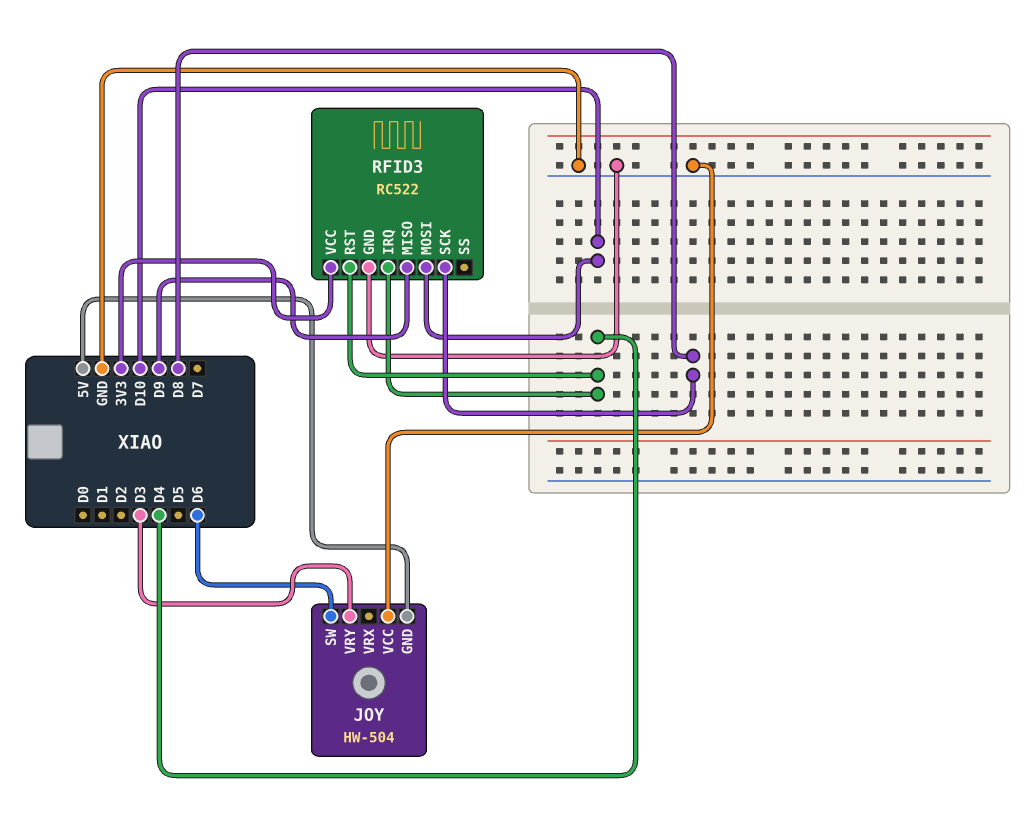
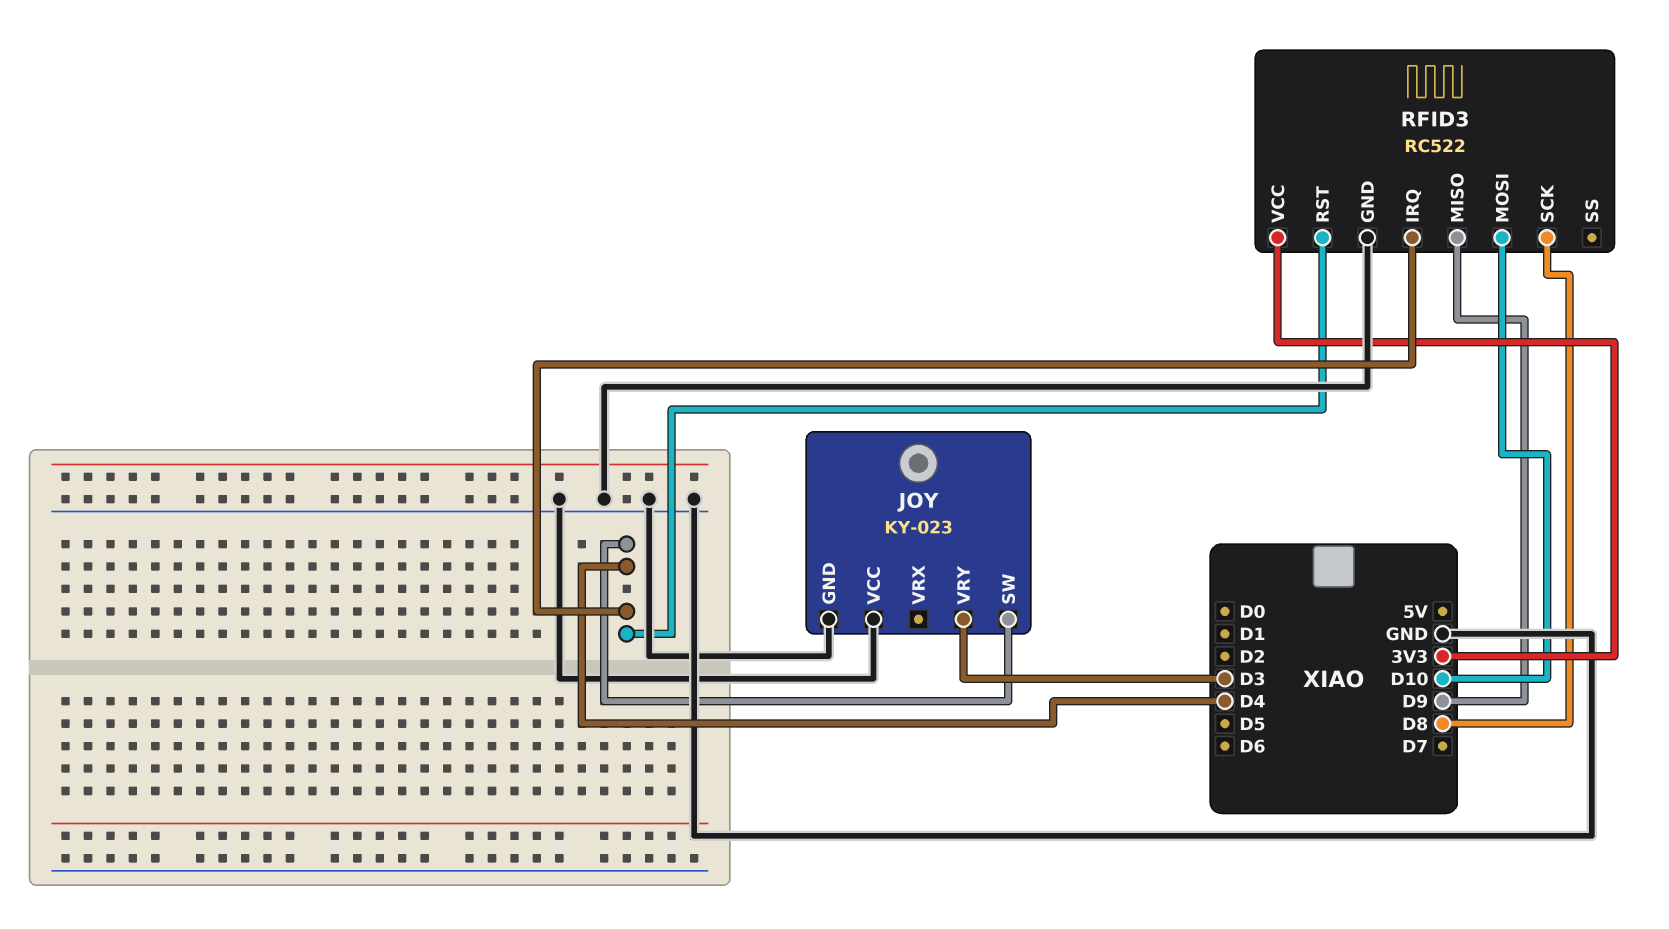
JOY: HW-504 -> KY-023
JOY pin GND: 5V -> GND
JOY pin SW: D6 -> D4

